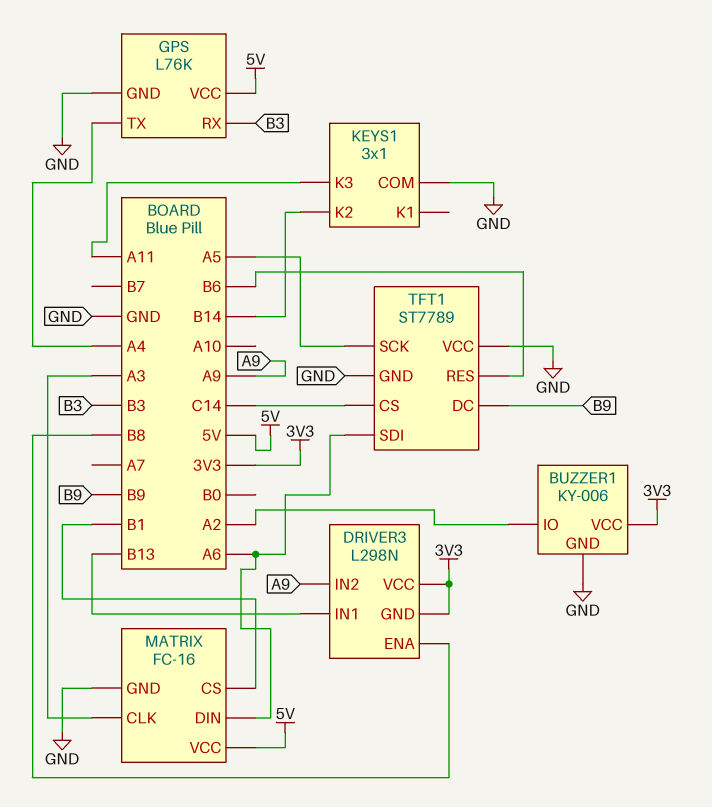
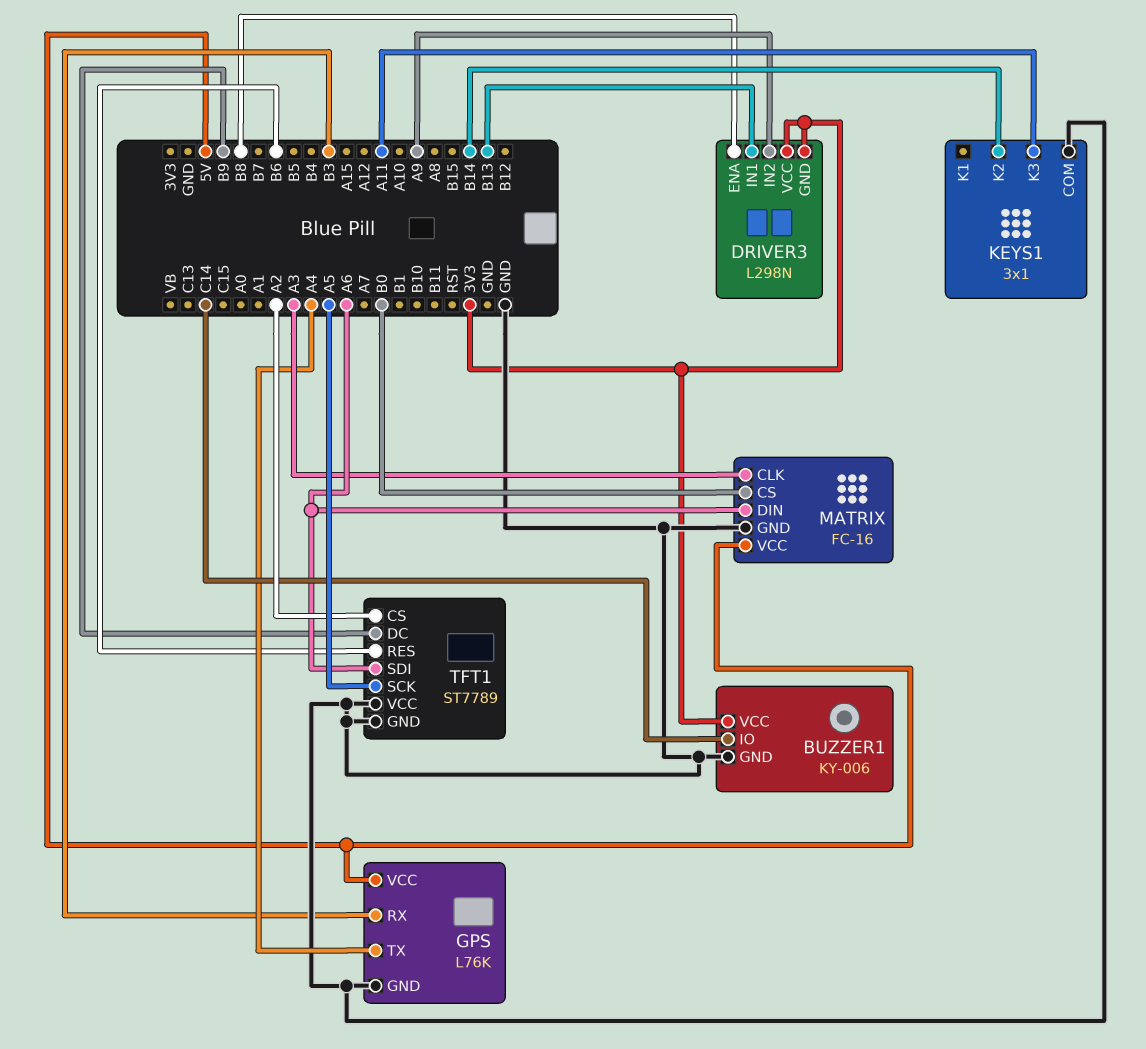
BUZZER1 pin IO: A2 -> C14
MATRIX pin CS: B1 -> B0
TFT1 pin CS: C14 -> A2

